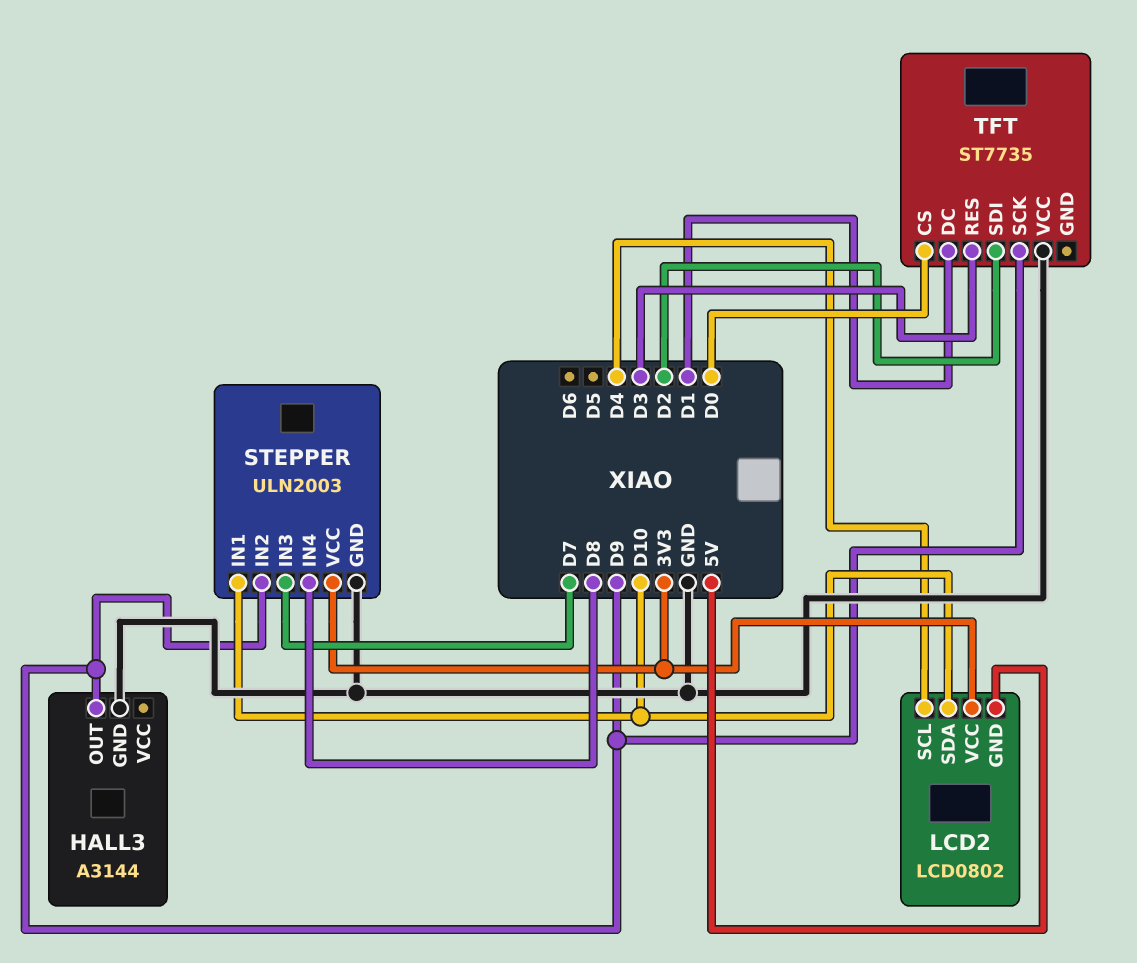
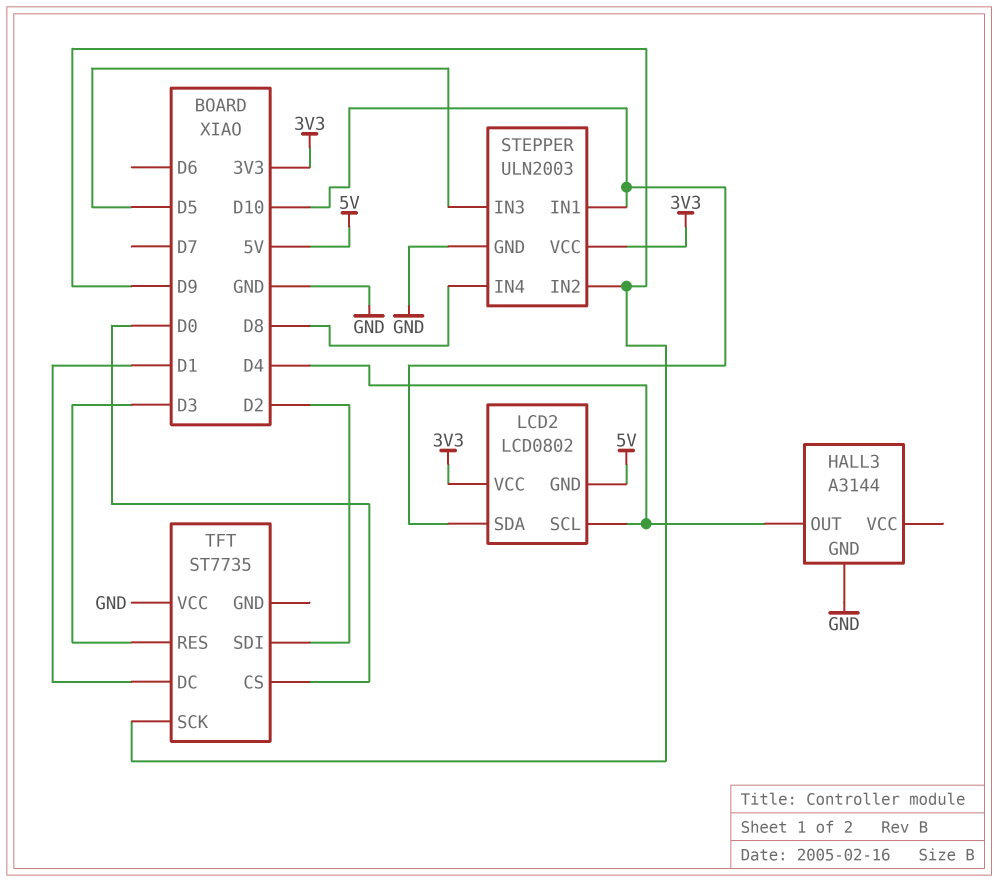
HALL3 pin OUT: D9 -> D4
STEPPER pin IN3: D7 -> D5

